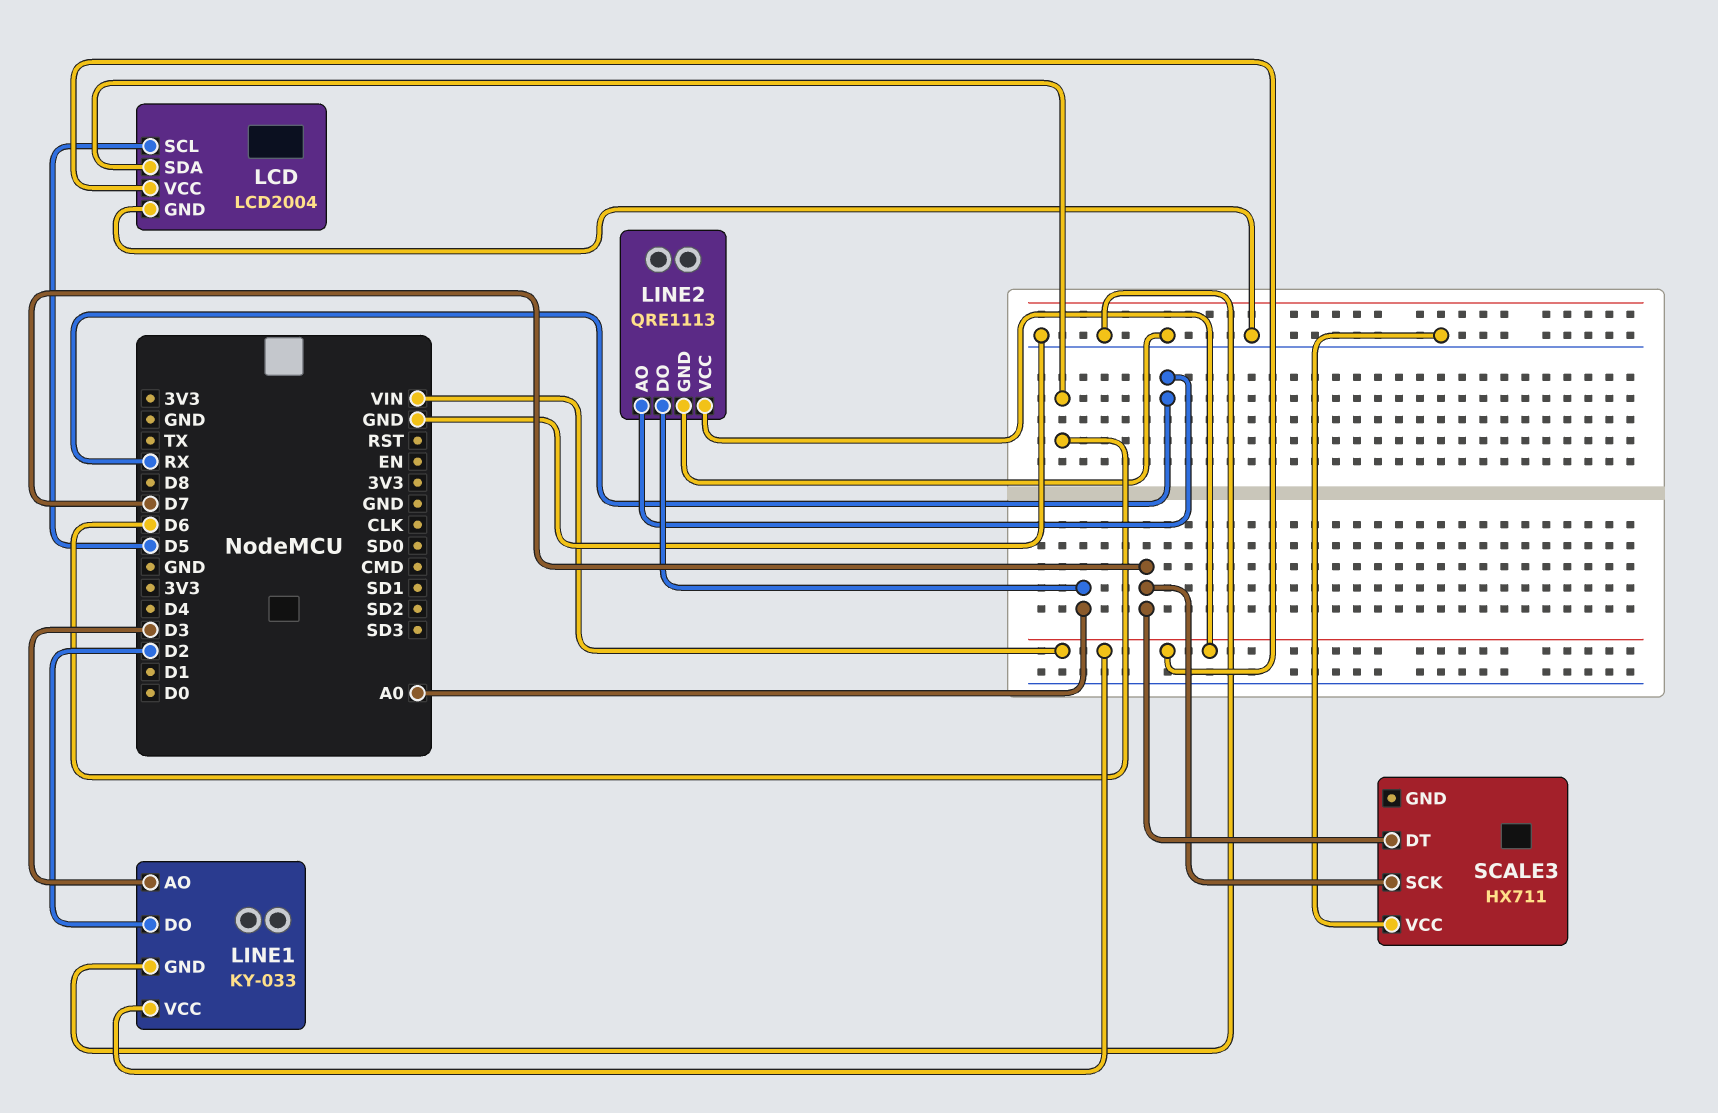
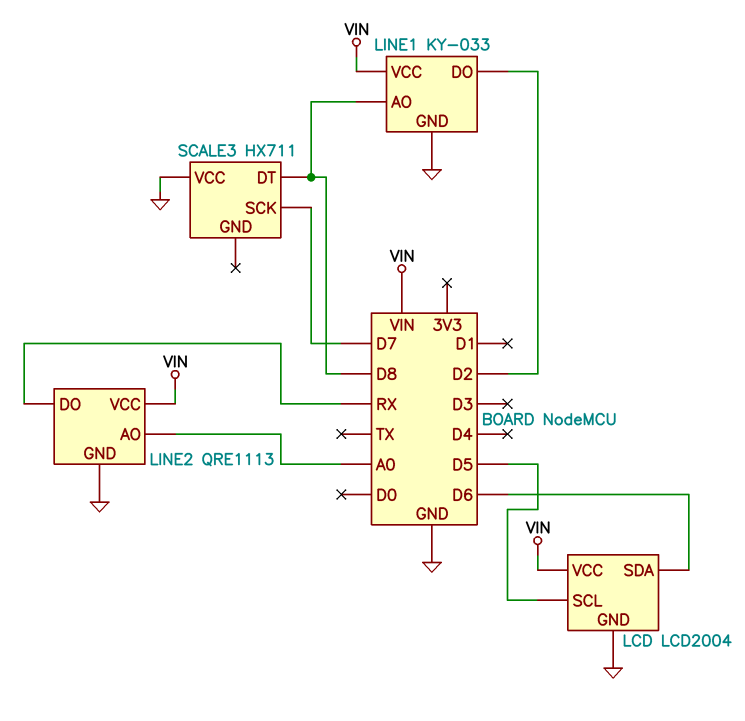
LINE1 pin AO: D3 -> D8
LINE2 pin AO: RX -> A0
LINE2 pin DO: A0 -> RX
SCALE3 pin DT: D7 -> D8

